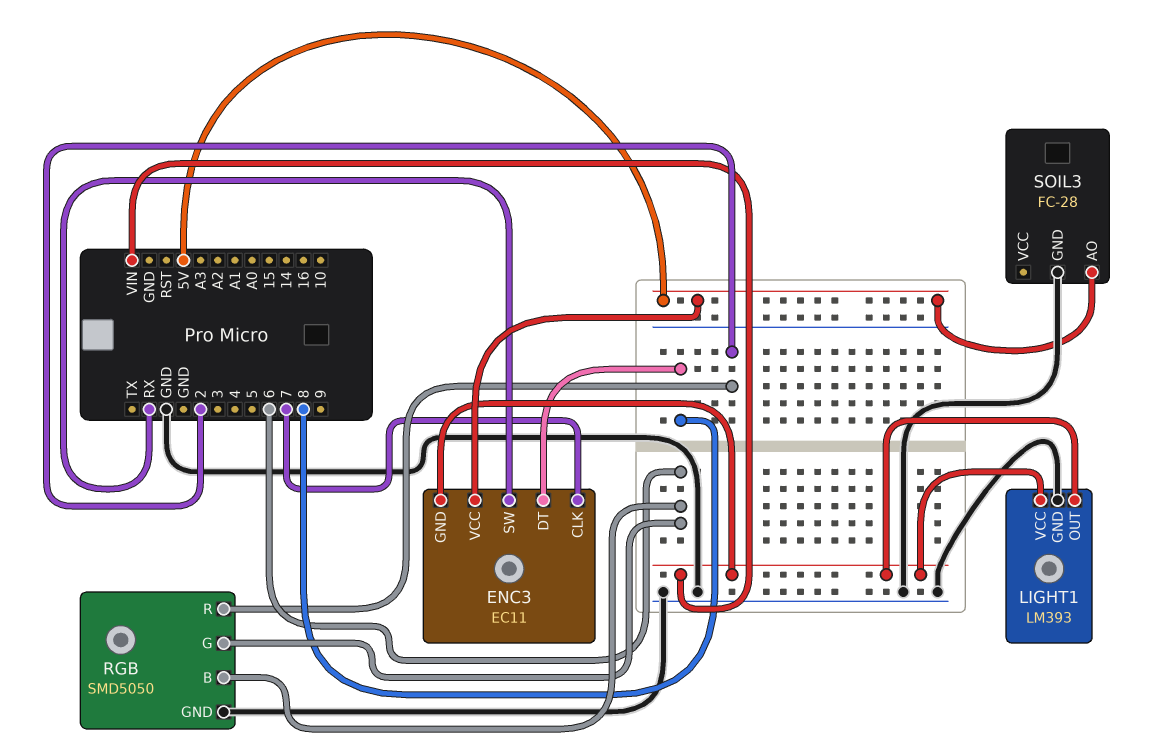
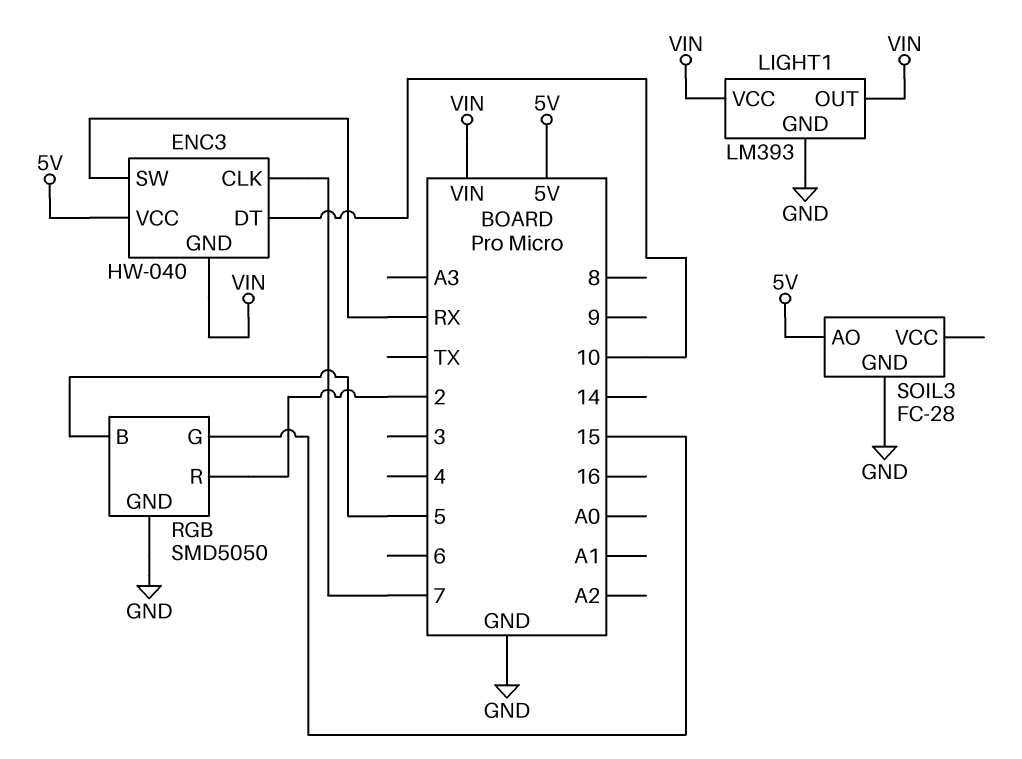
ENC3: EC11 -> HW-040
ENC3 pin DT: 8 -> 10
RGB pin B: 6 -> 5
RGB pin G: 6 -> 15

